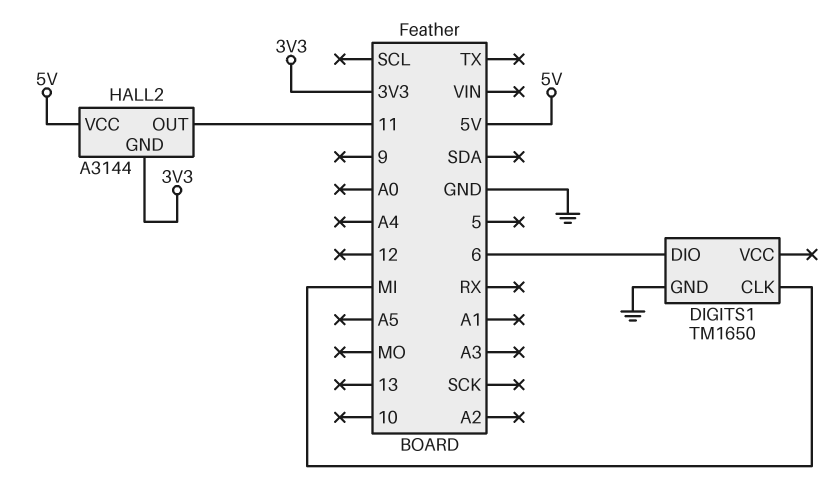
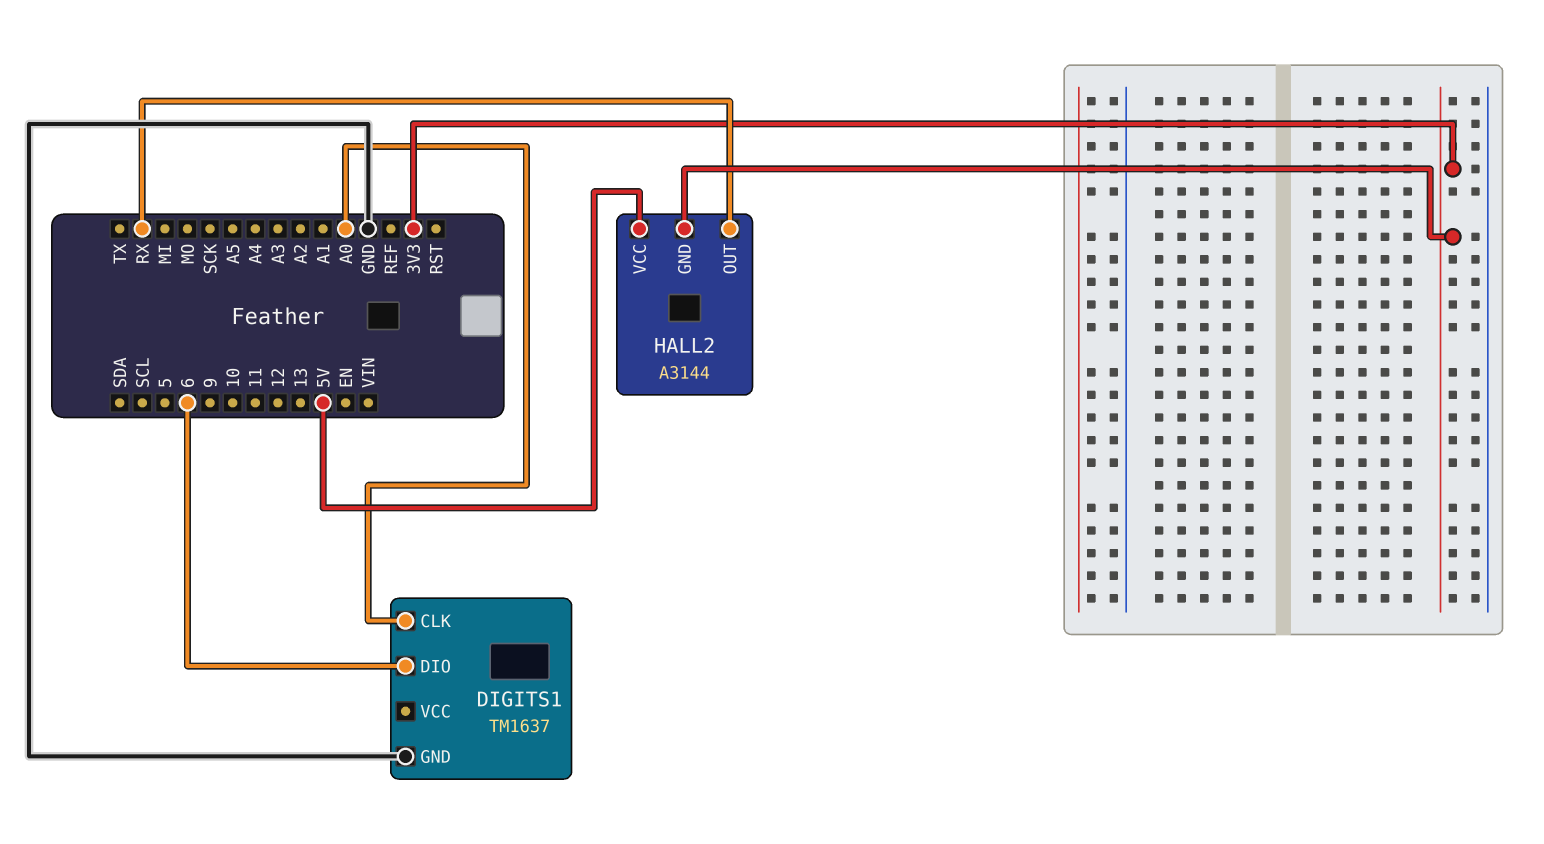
DIGITS1: TM1650 -> TM1637
DIGITS1 pin CLK: MI -> A0
HALL2 pin OUT: 11 -> RX

